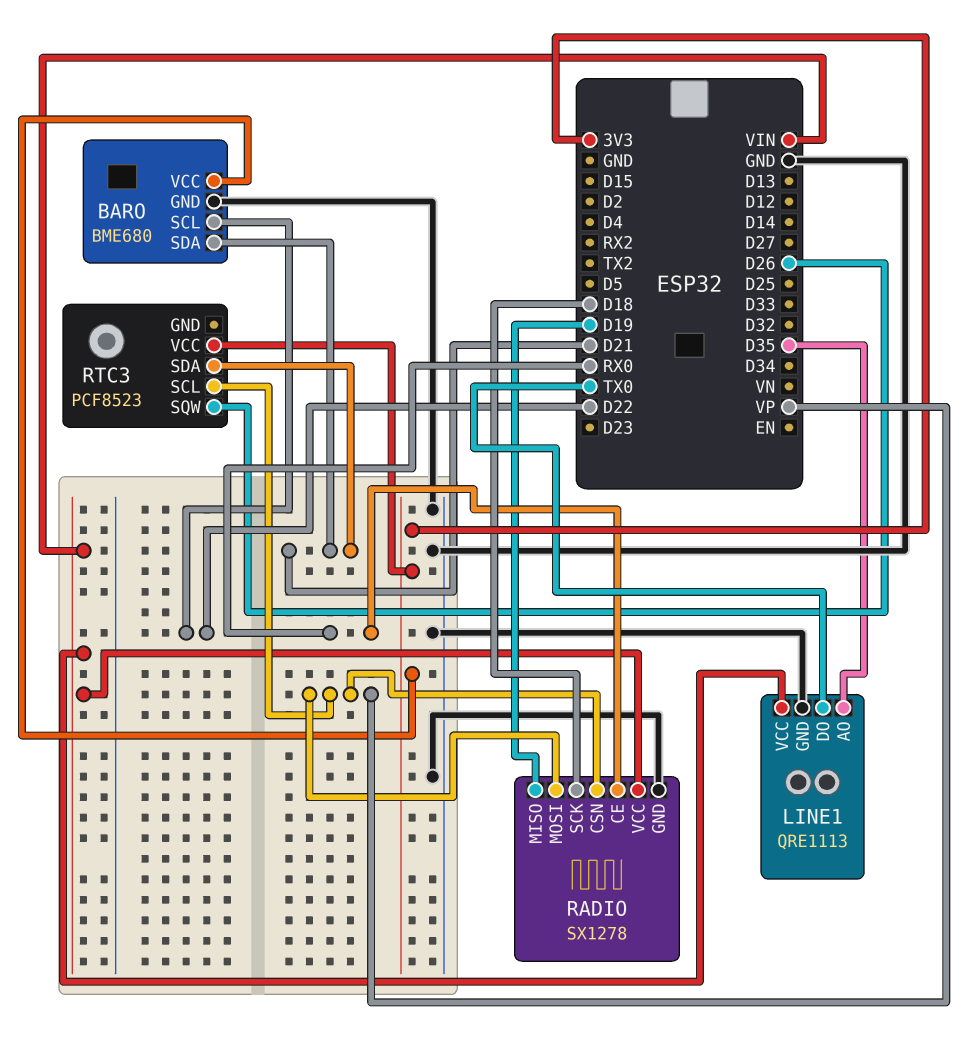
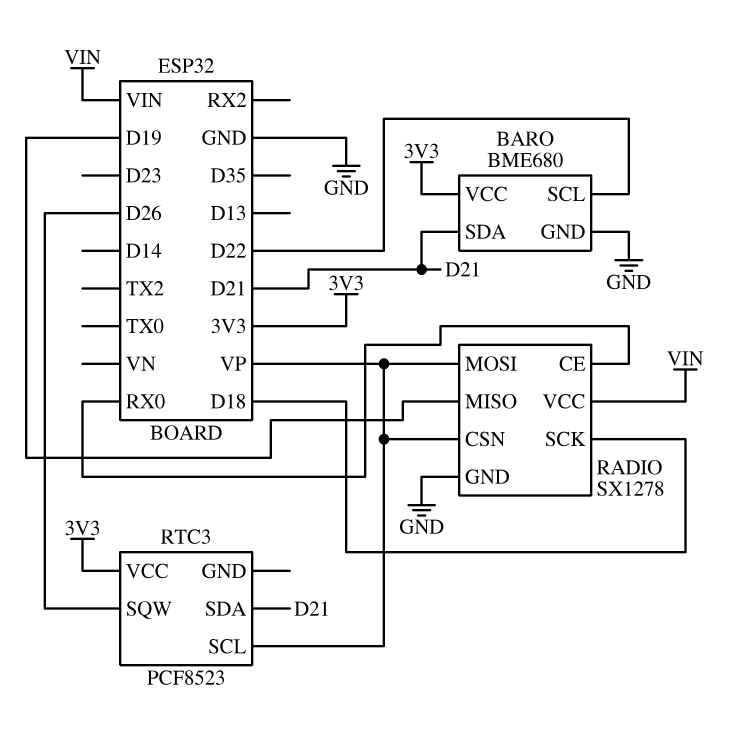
LINE1: QRE1113 -> none
LINE1 pin AO: D35 -> none
LINE1 pin DO: TX0 -> none
LINE1 pin GND: GND -> none
LINE1 pin VCC: VIN -> none

